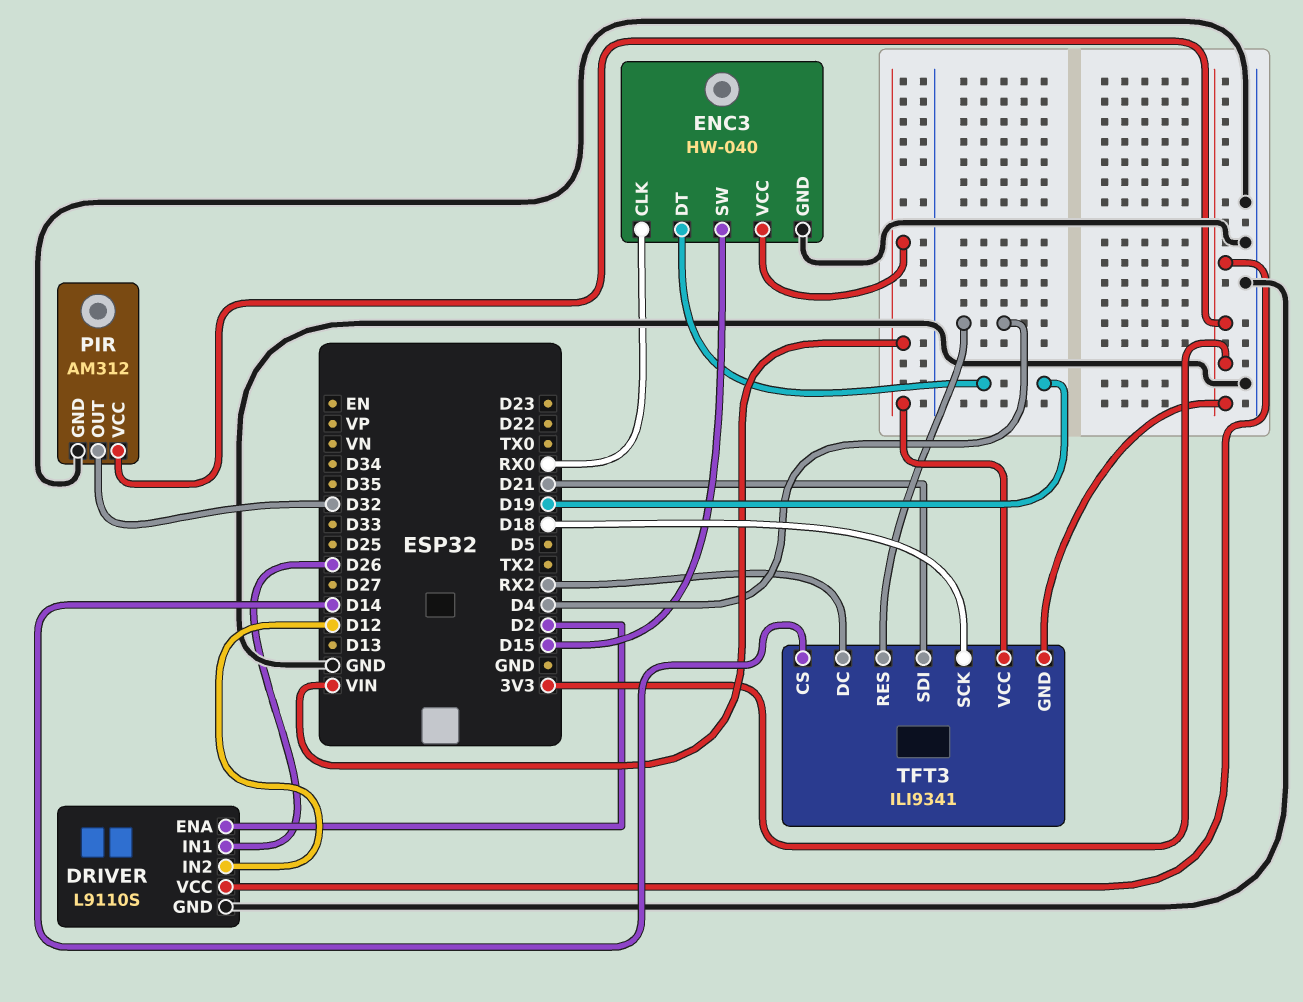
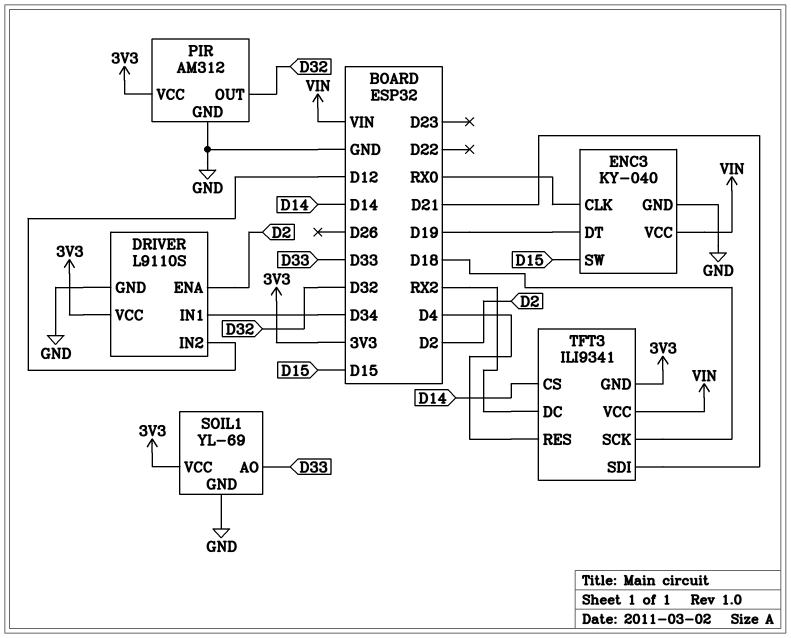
DRIVER pin IN1: D26 -> D34
ENC3: HW-040 -> KY-040
SOIL1: none -> YL-69
SOIL1 pin AO: none -> D33
SOIL1 pin GND: none -> GND
SOIL1 pin VCC: none -> 3V3

